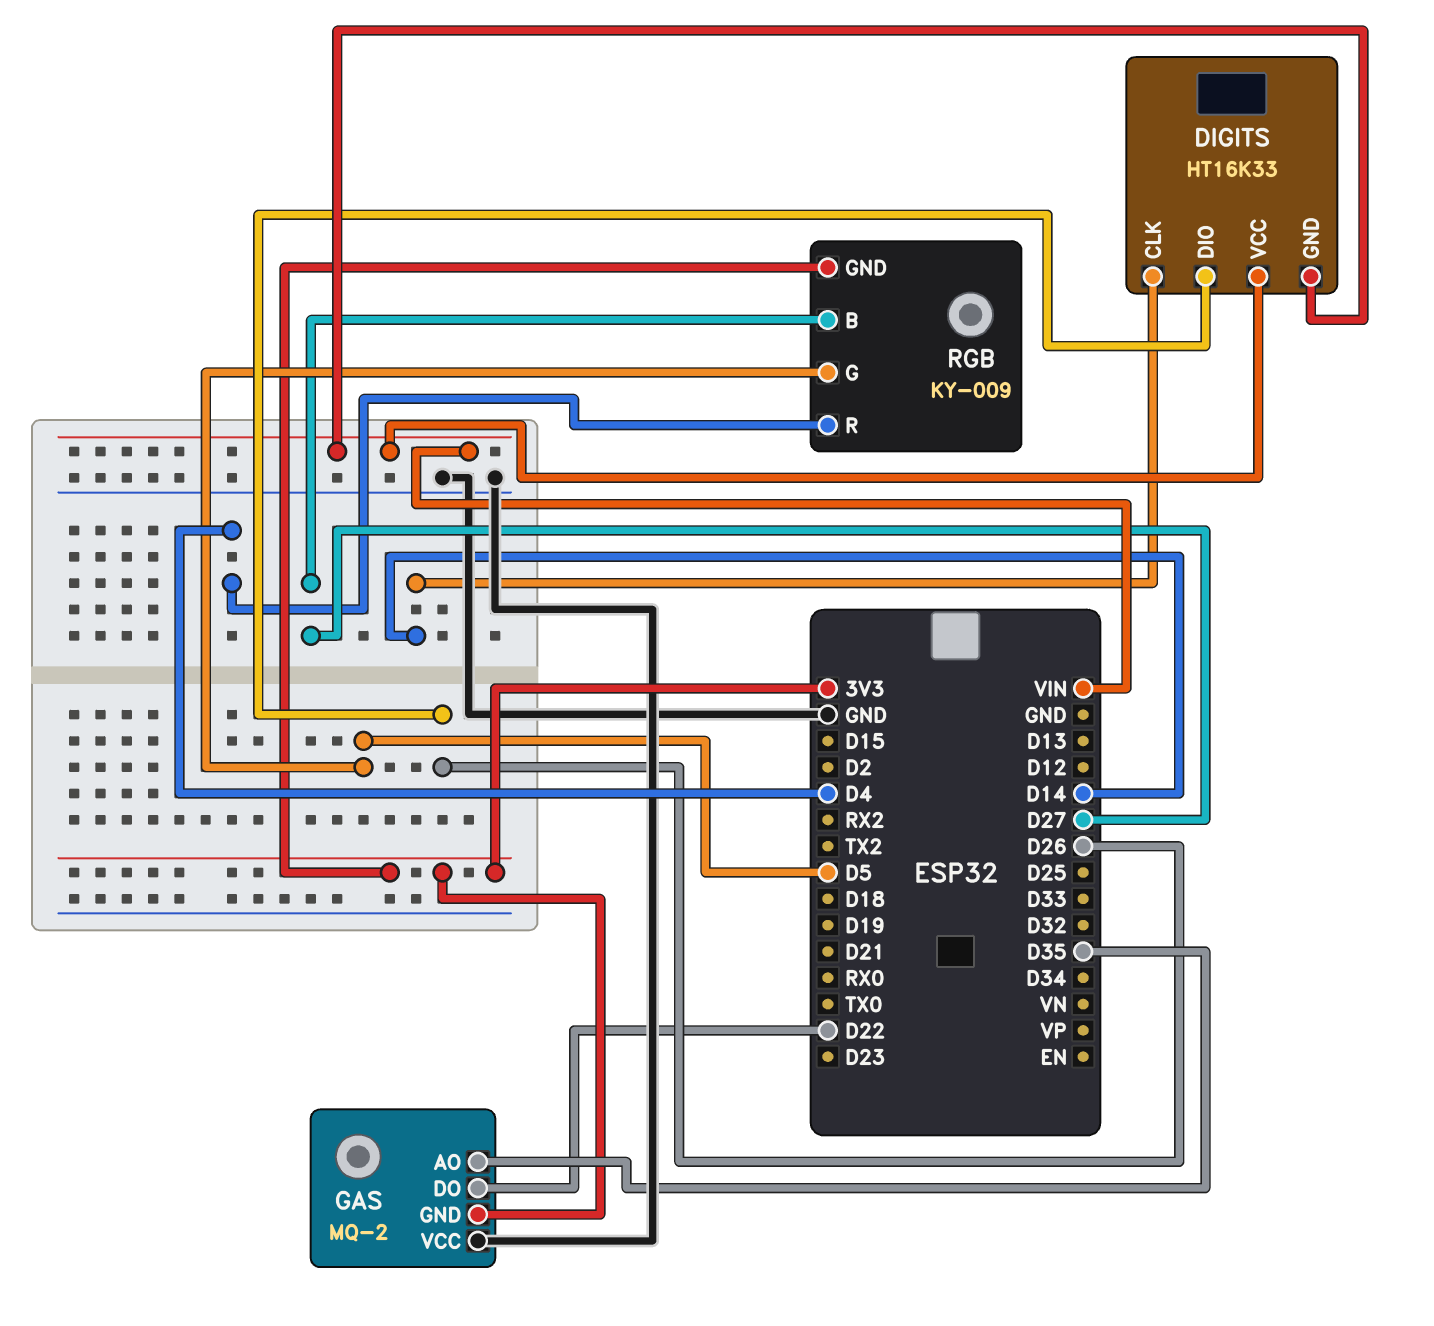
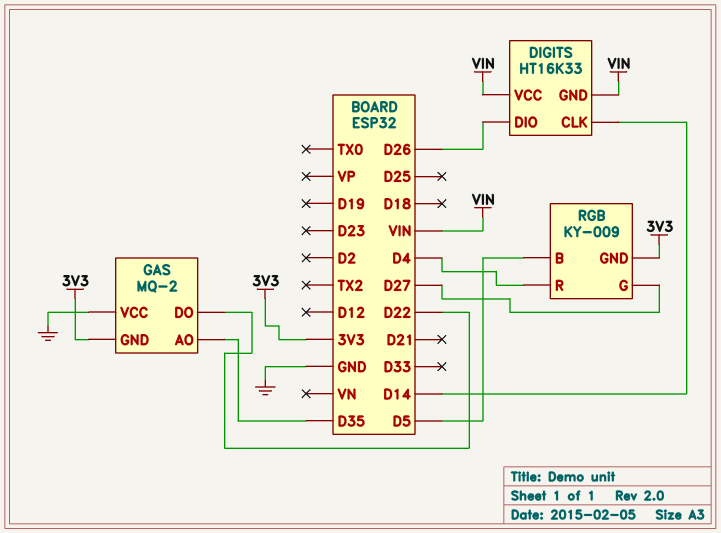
RGB pin B: D27 -> D5
RGB pin G: D5 -> D27

